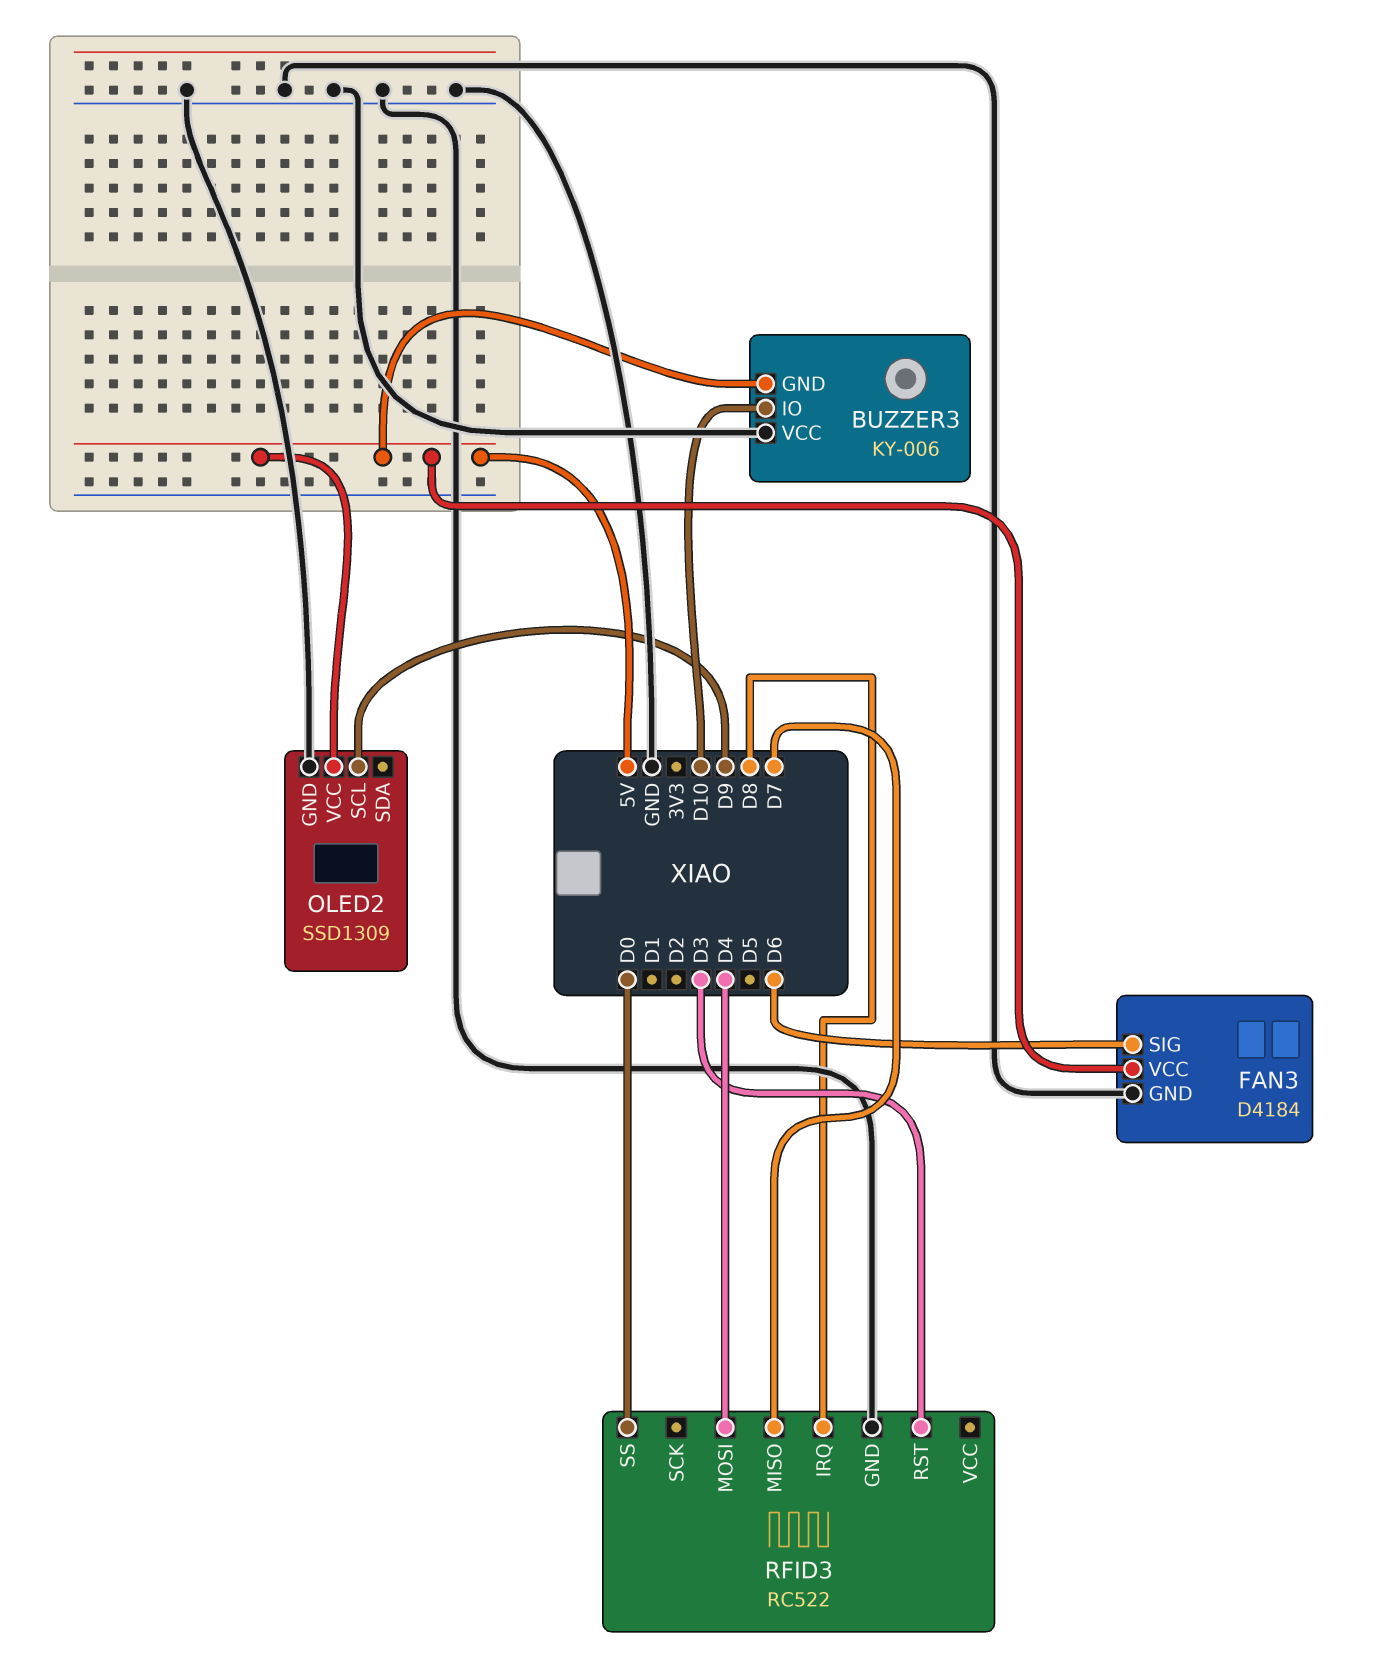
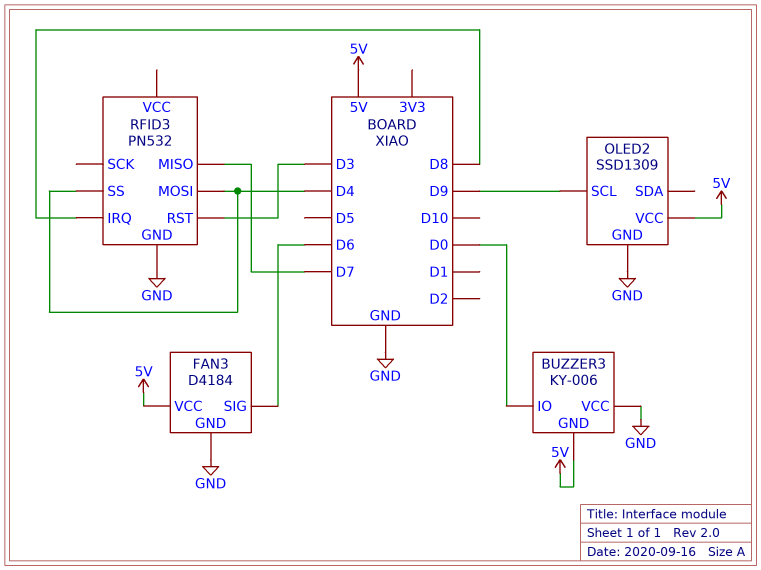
BUZZER3 pin IO: D10 -> D0
RFID3: RC522 -> PN532
RFID3 pin SS: D0 -> D4

